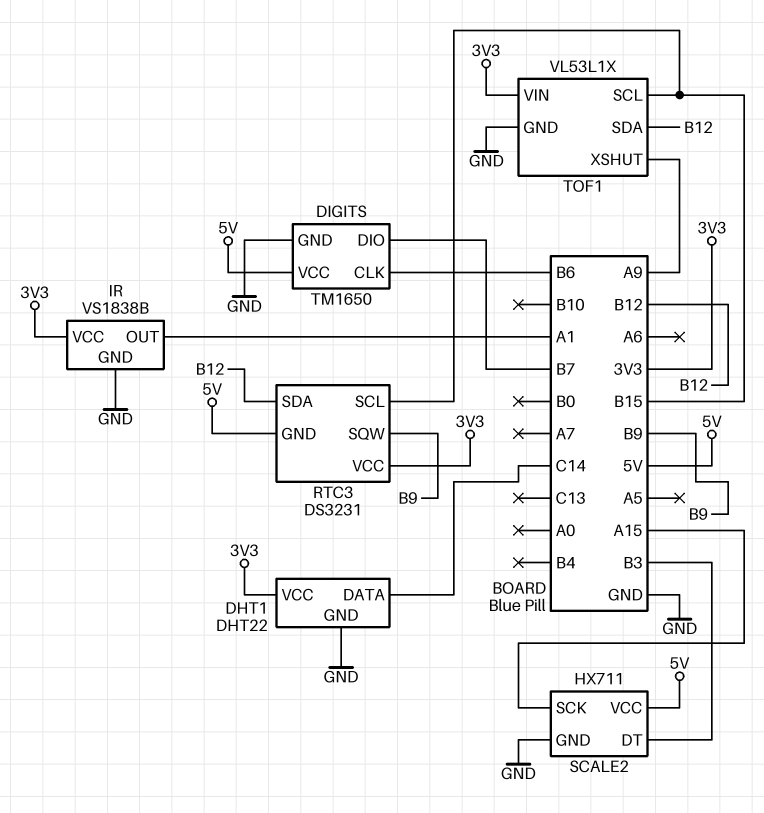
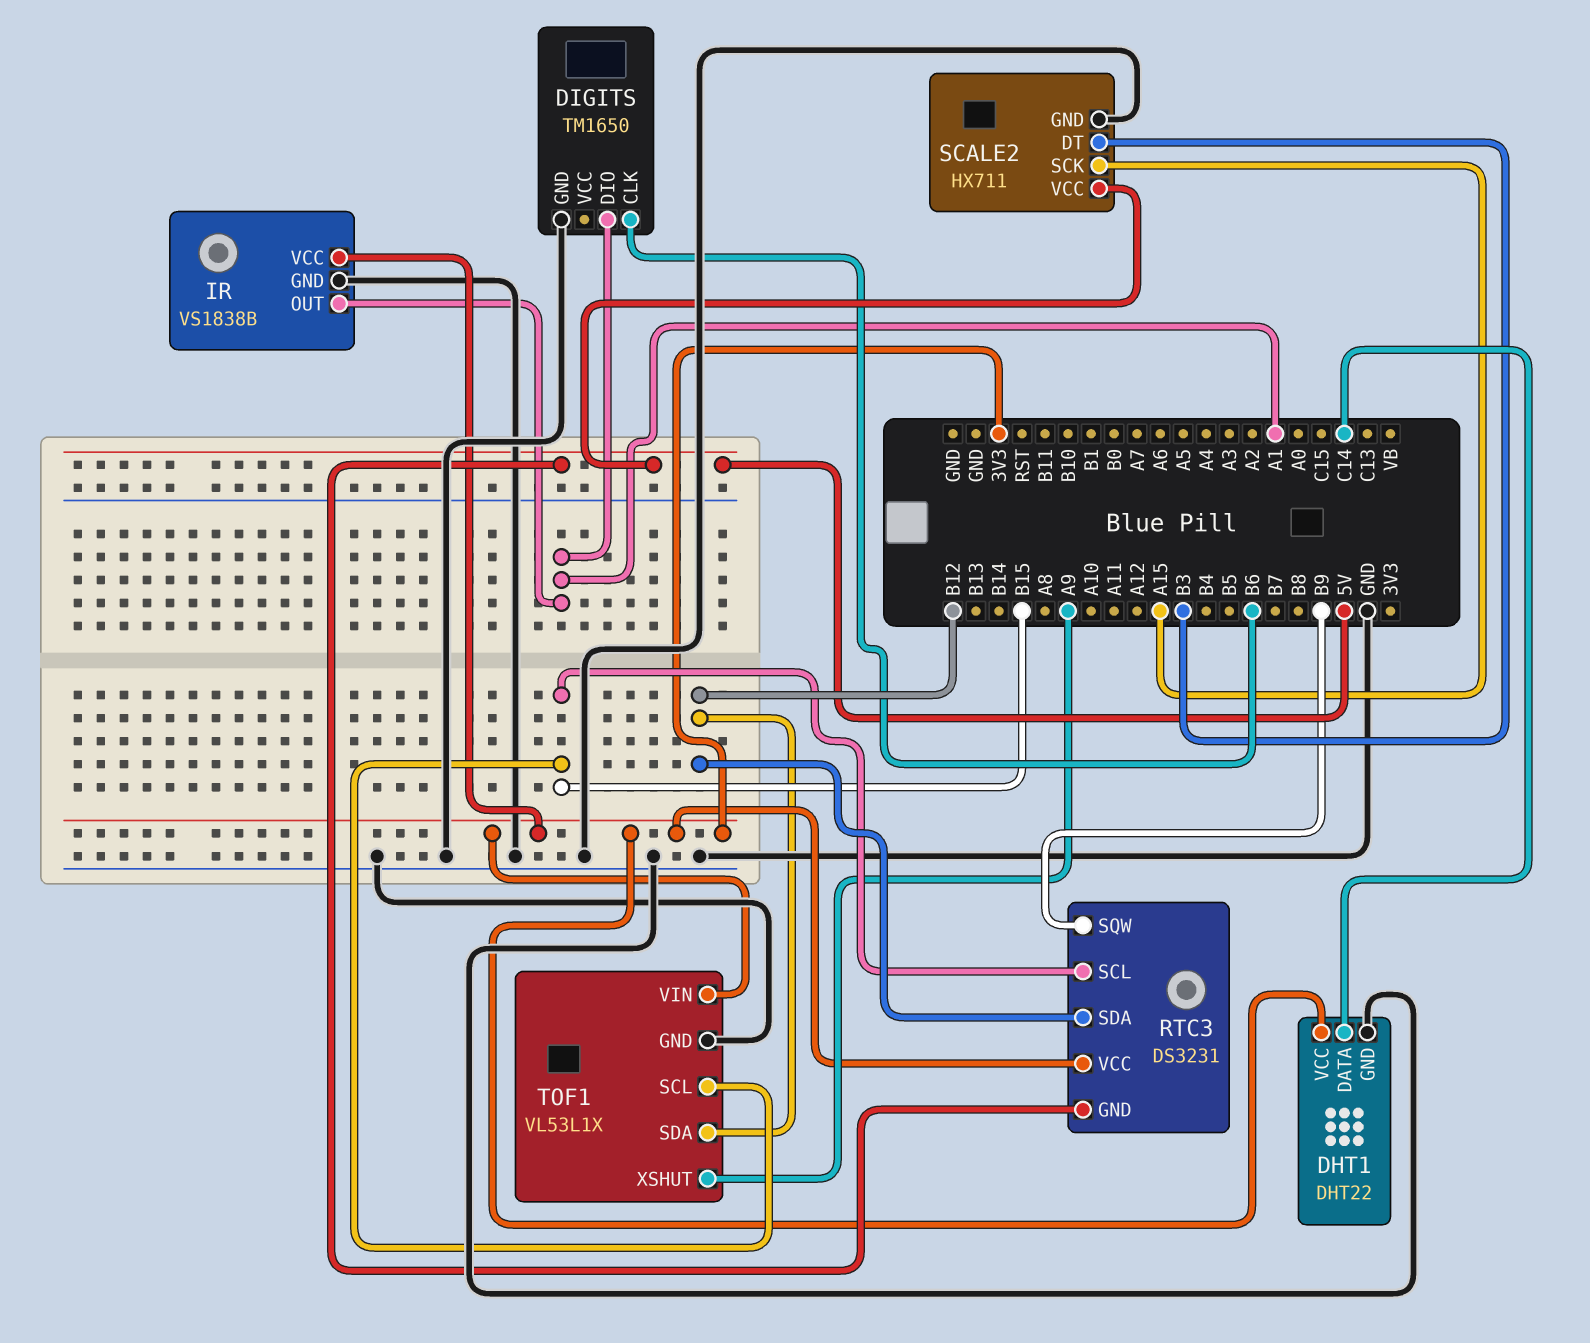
DIGITS pin DIO: B7 -> A1
DIGITS pin VCC: 5V -> none

